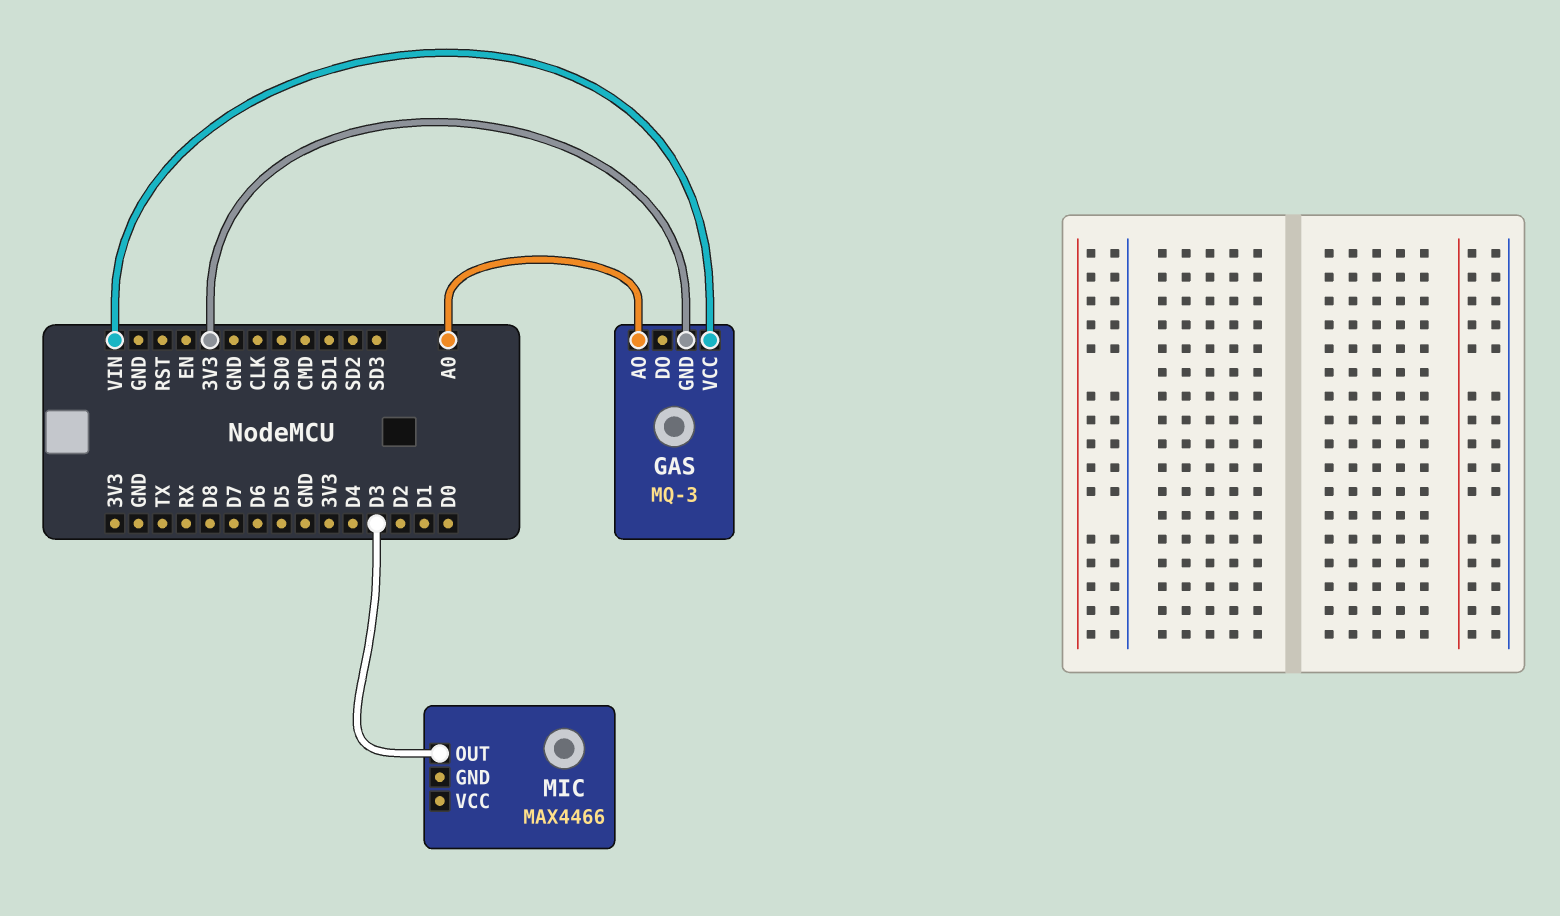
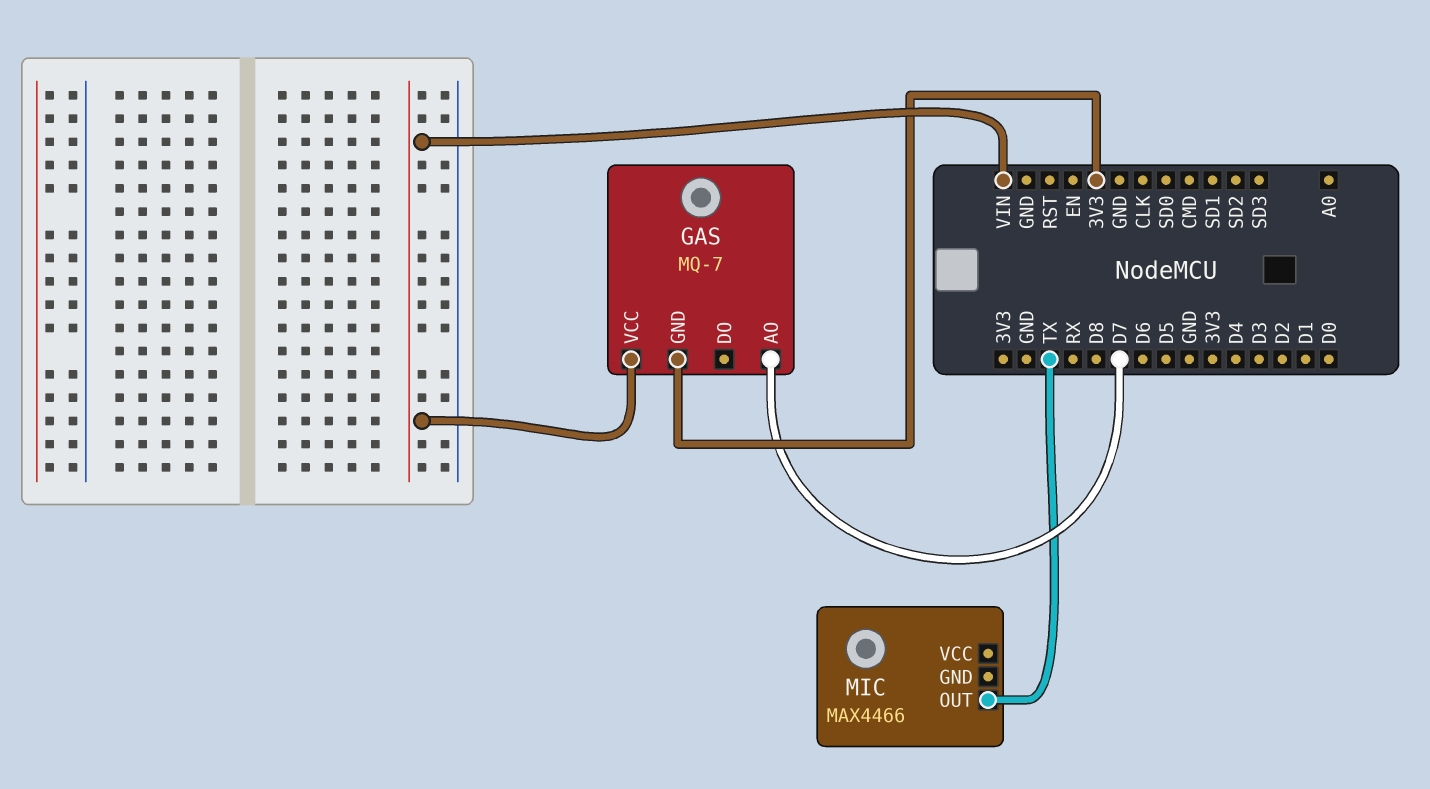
GAS: MQ-3 -> MQ-7
GAS pin AO: A0 -> D7
MIC pin OUT: D3 -> TX

